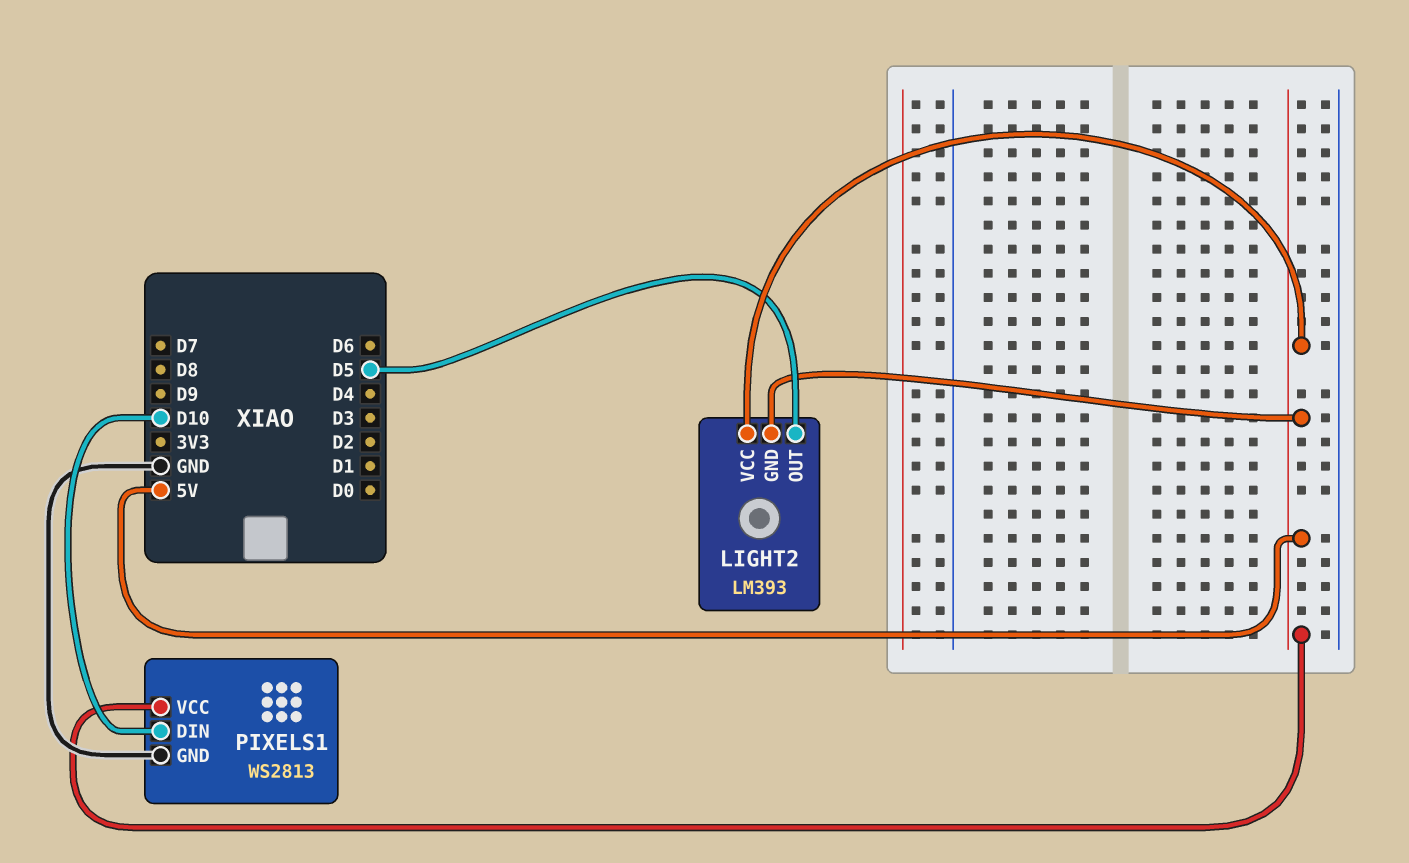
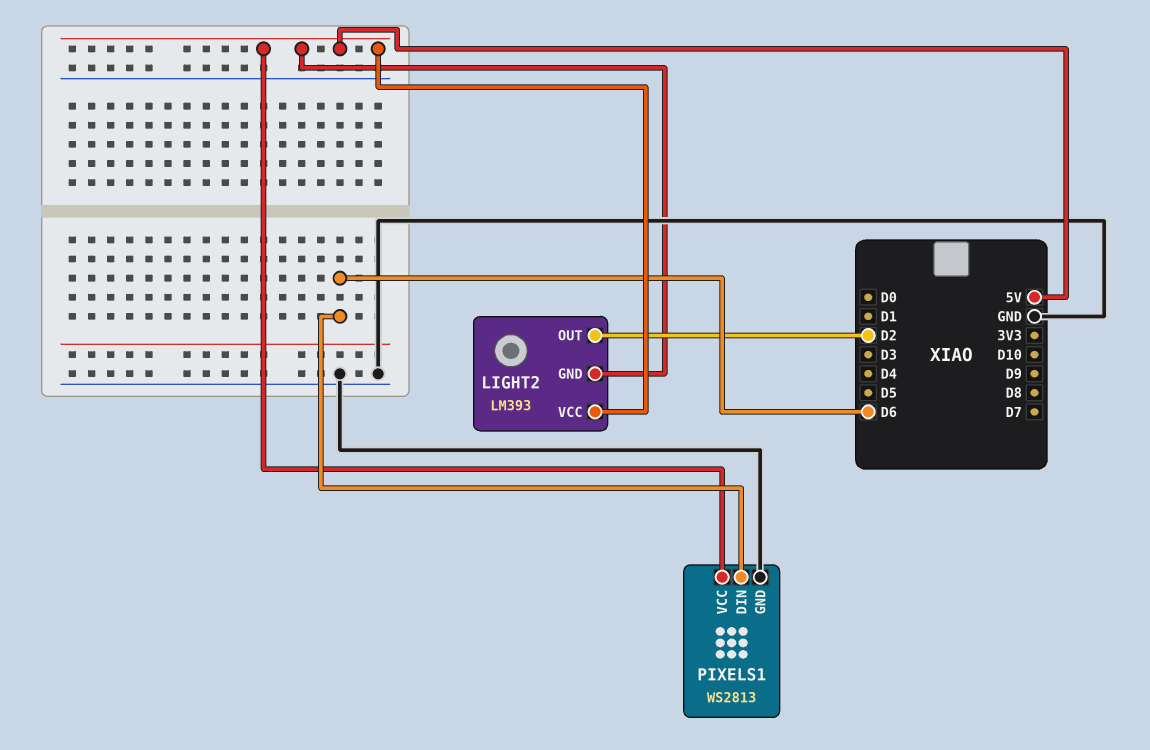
LIGHT2 pin OUT: D5 -> D2
PIXELS1 pin DIN: D10 -> D6

